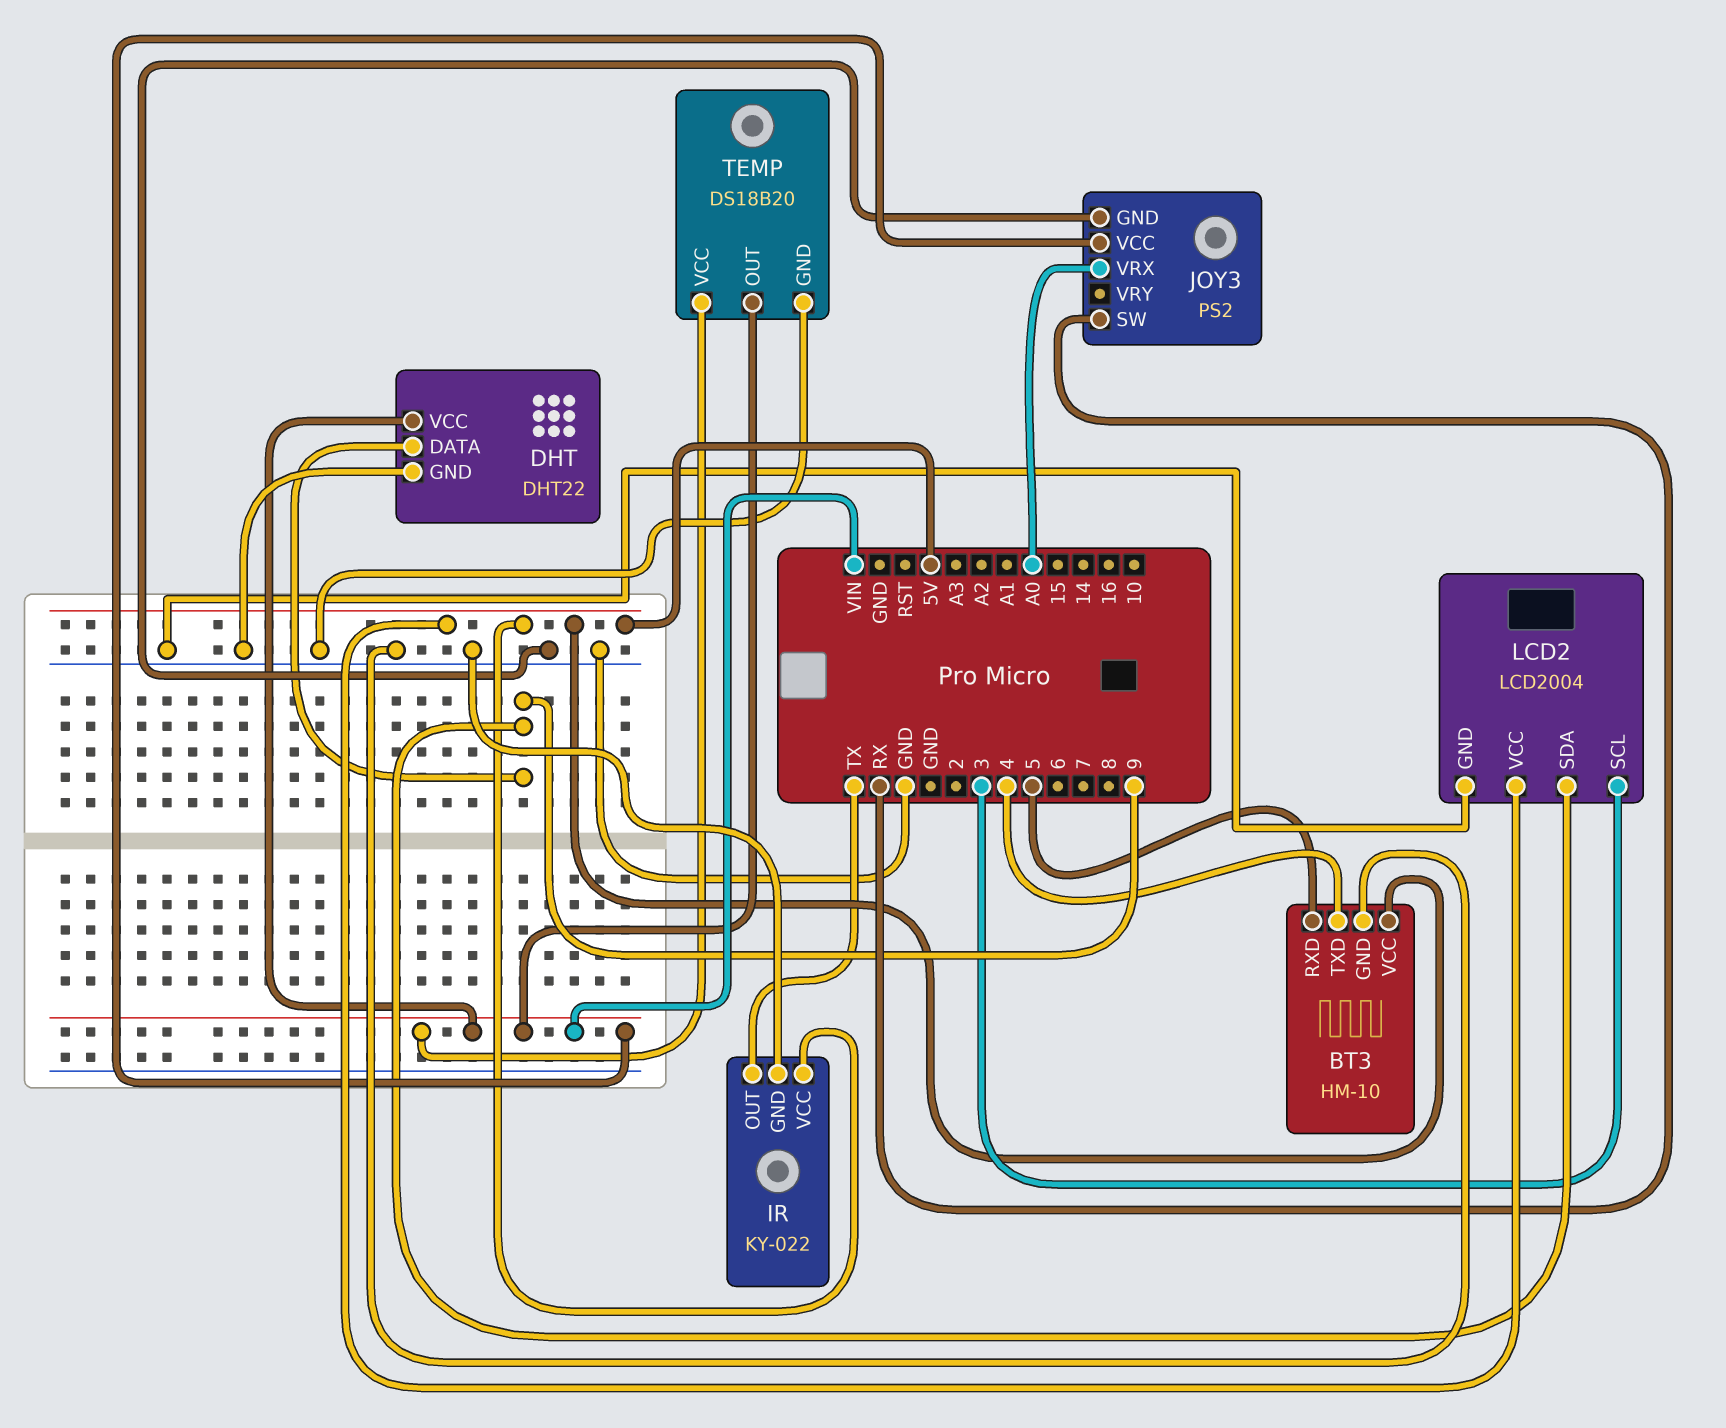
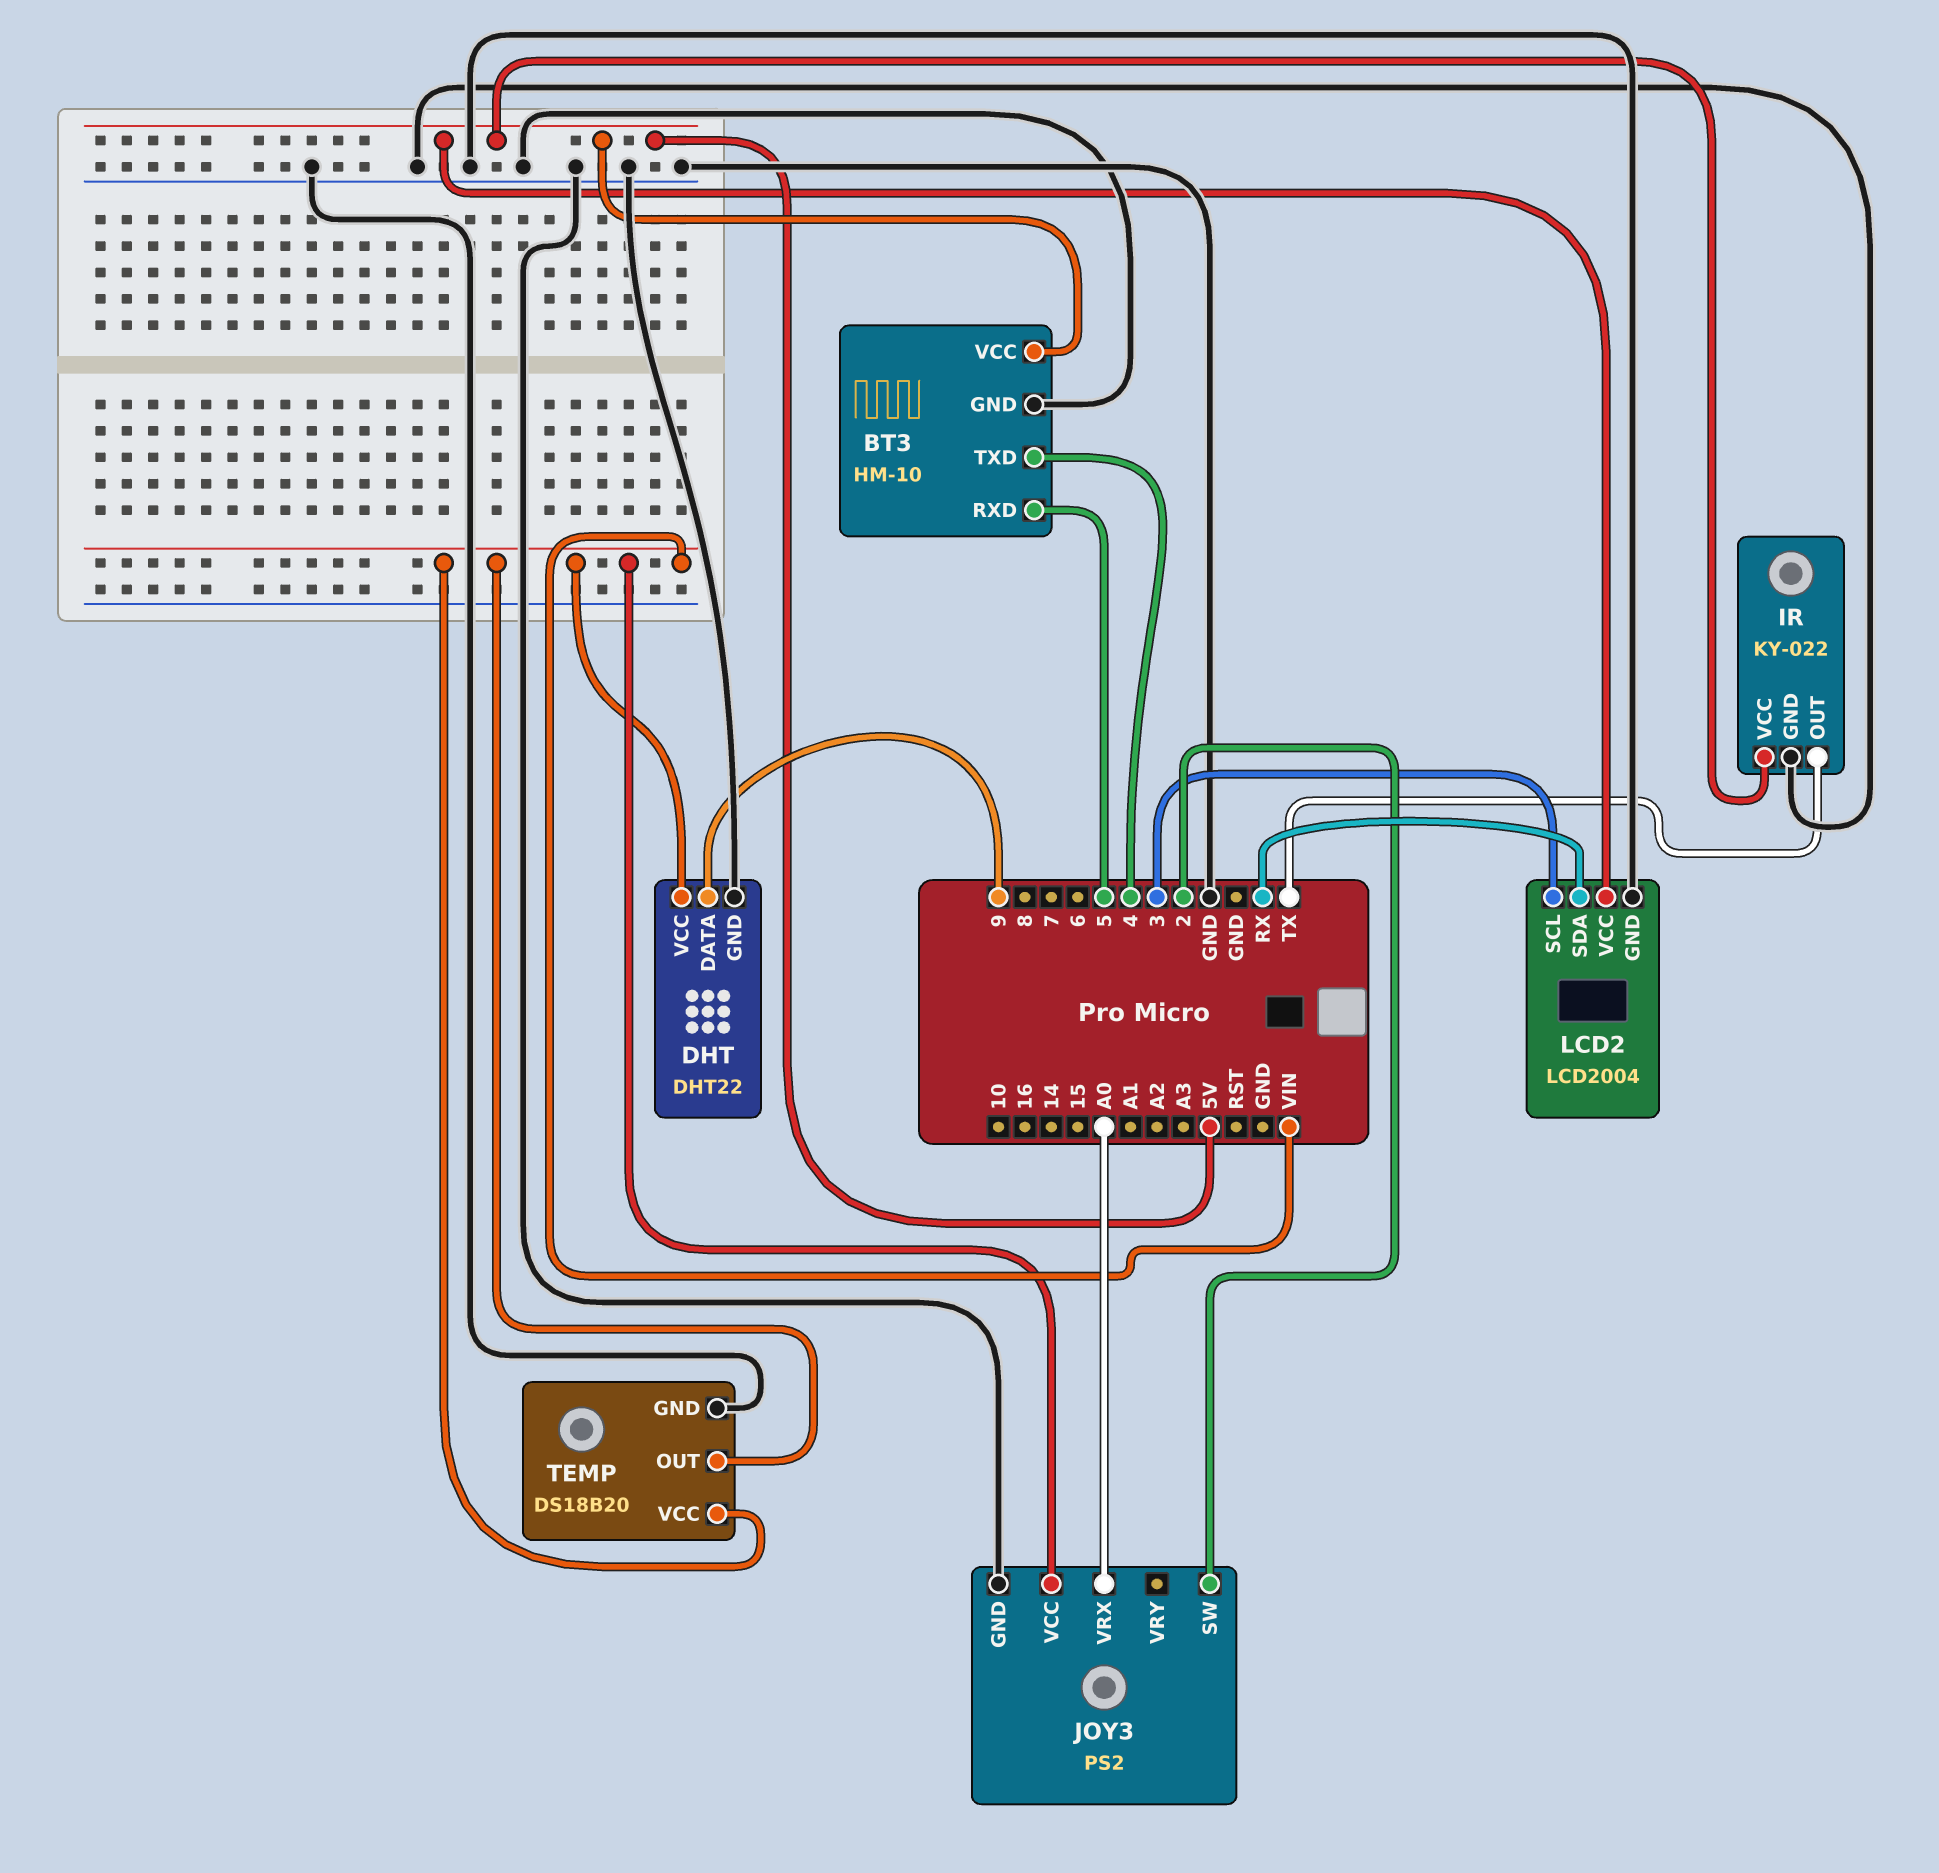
JOY3 pin SW: RX -> 2
LCD2 pin SDA: 9 -> RX

